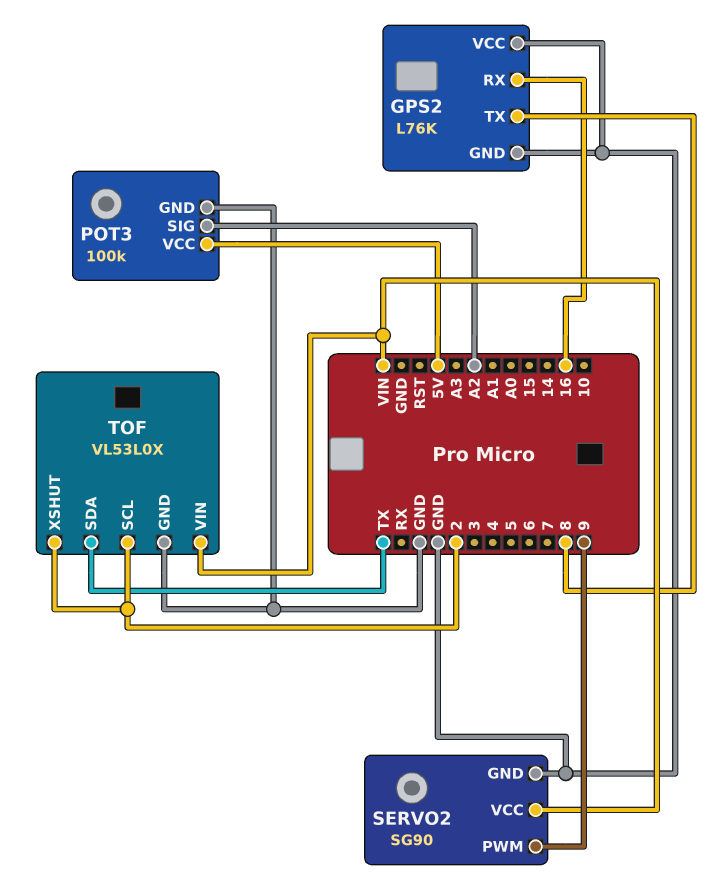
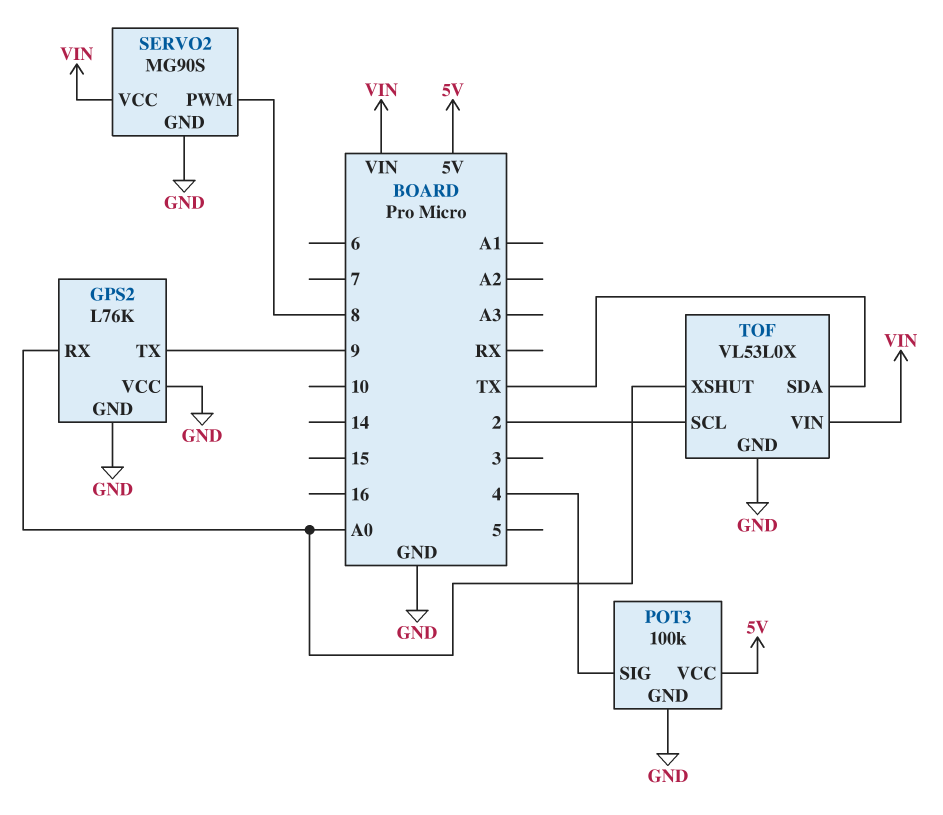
GPS2 pin RX: 16 -> A0
GPS2 pin TX: 8 -> 9
POT3 pin SIG: A2 -> 4
SERVO2: SG90 -> MG90S
SERVO2 pin PWM: 9 -> 8
TOF pin XSHUT: 2 -> A0

